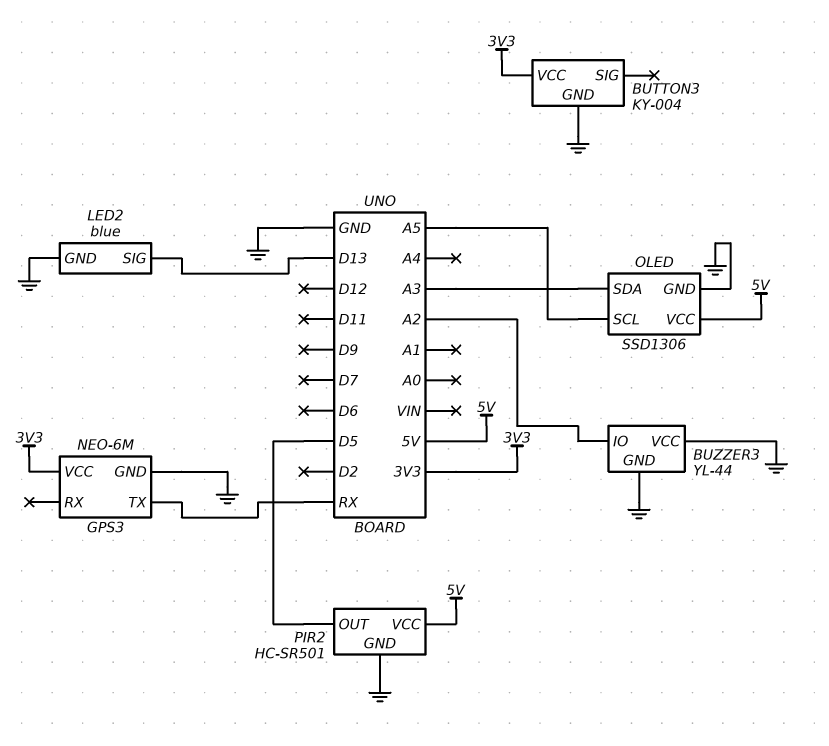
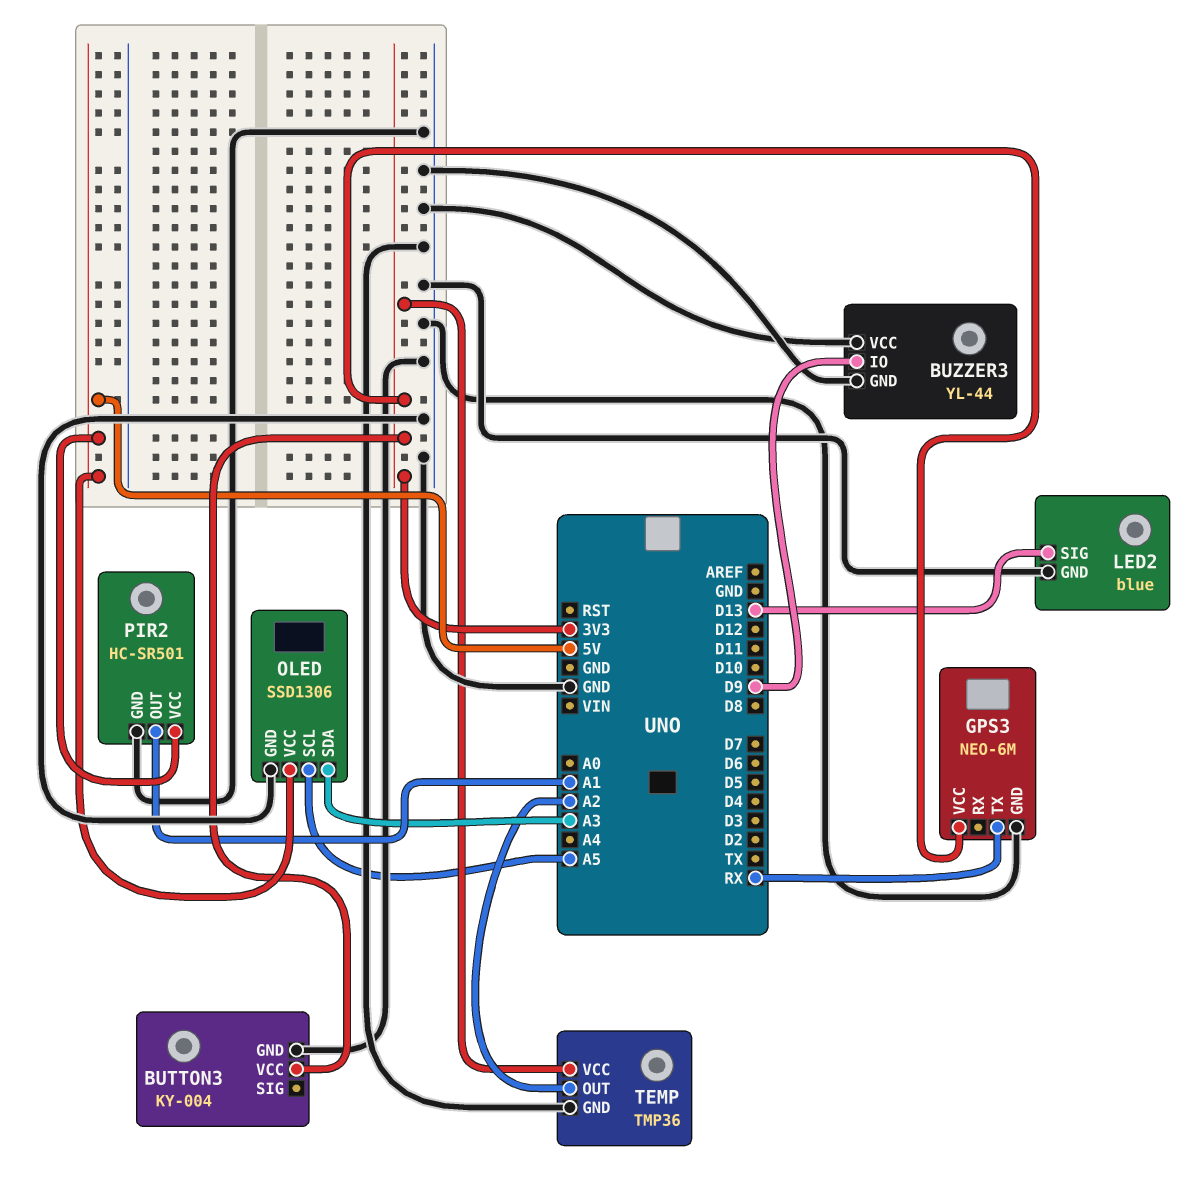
BUZZER3 pin IO: A2 -> D9
PIR2 pin OUT: D5 -> A1
TEMP: none -> TMP36
TEMP pin GND: none -> GND
TEMP pin OUT: none -> A2
TEMP pin VCC: none -> 3V3

